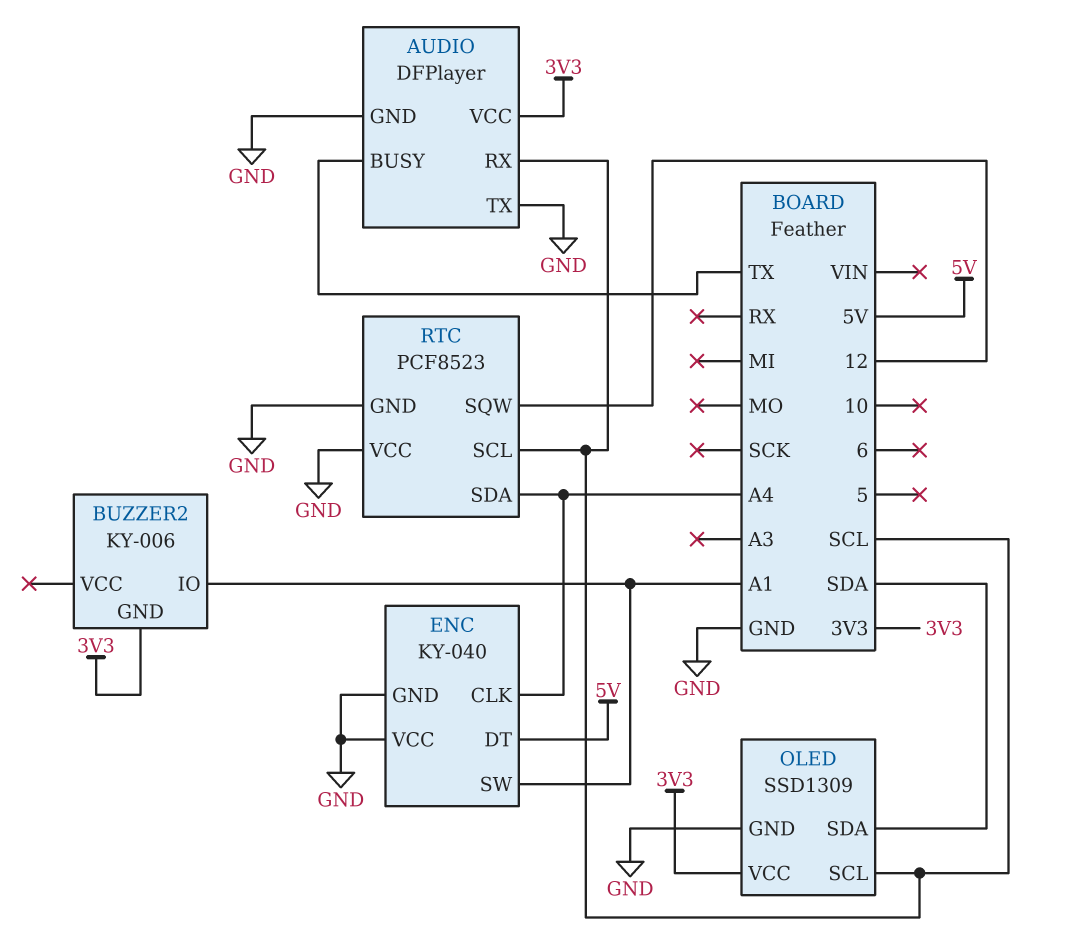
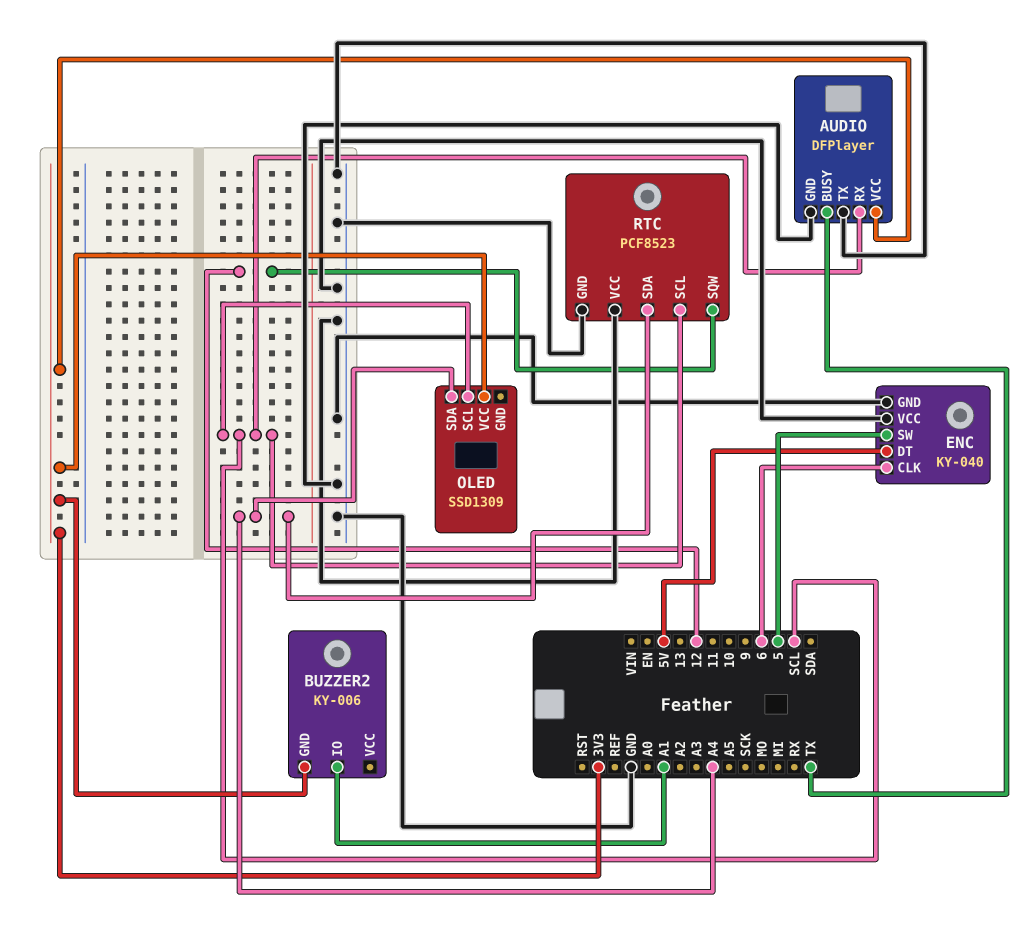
ENC pin CLK: A4 -> 6
ENC pin SW: A1 -> 5
OLED pin GND: GND -> none
OLED pin SDA: SDA -> A4

